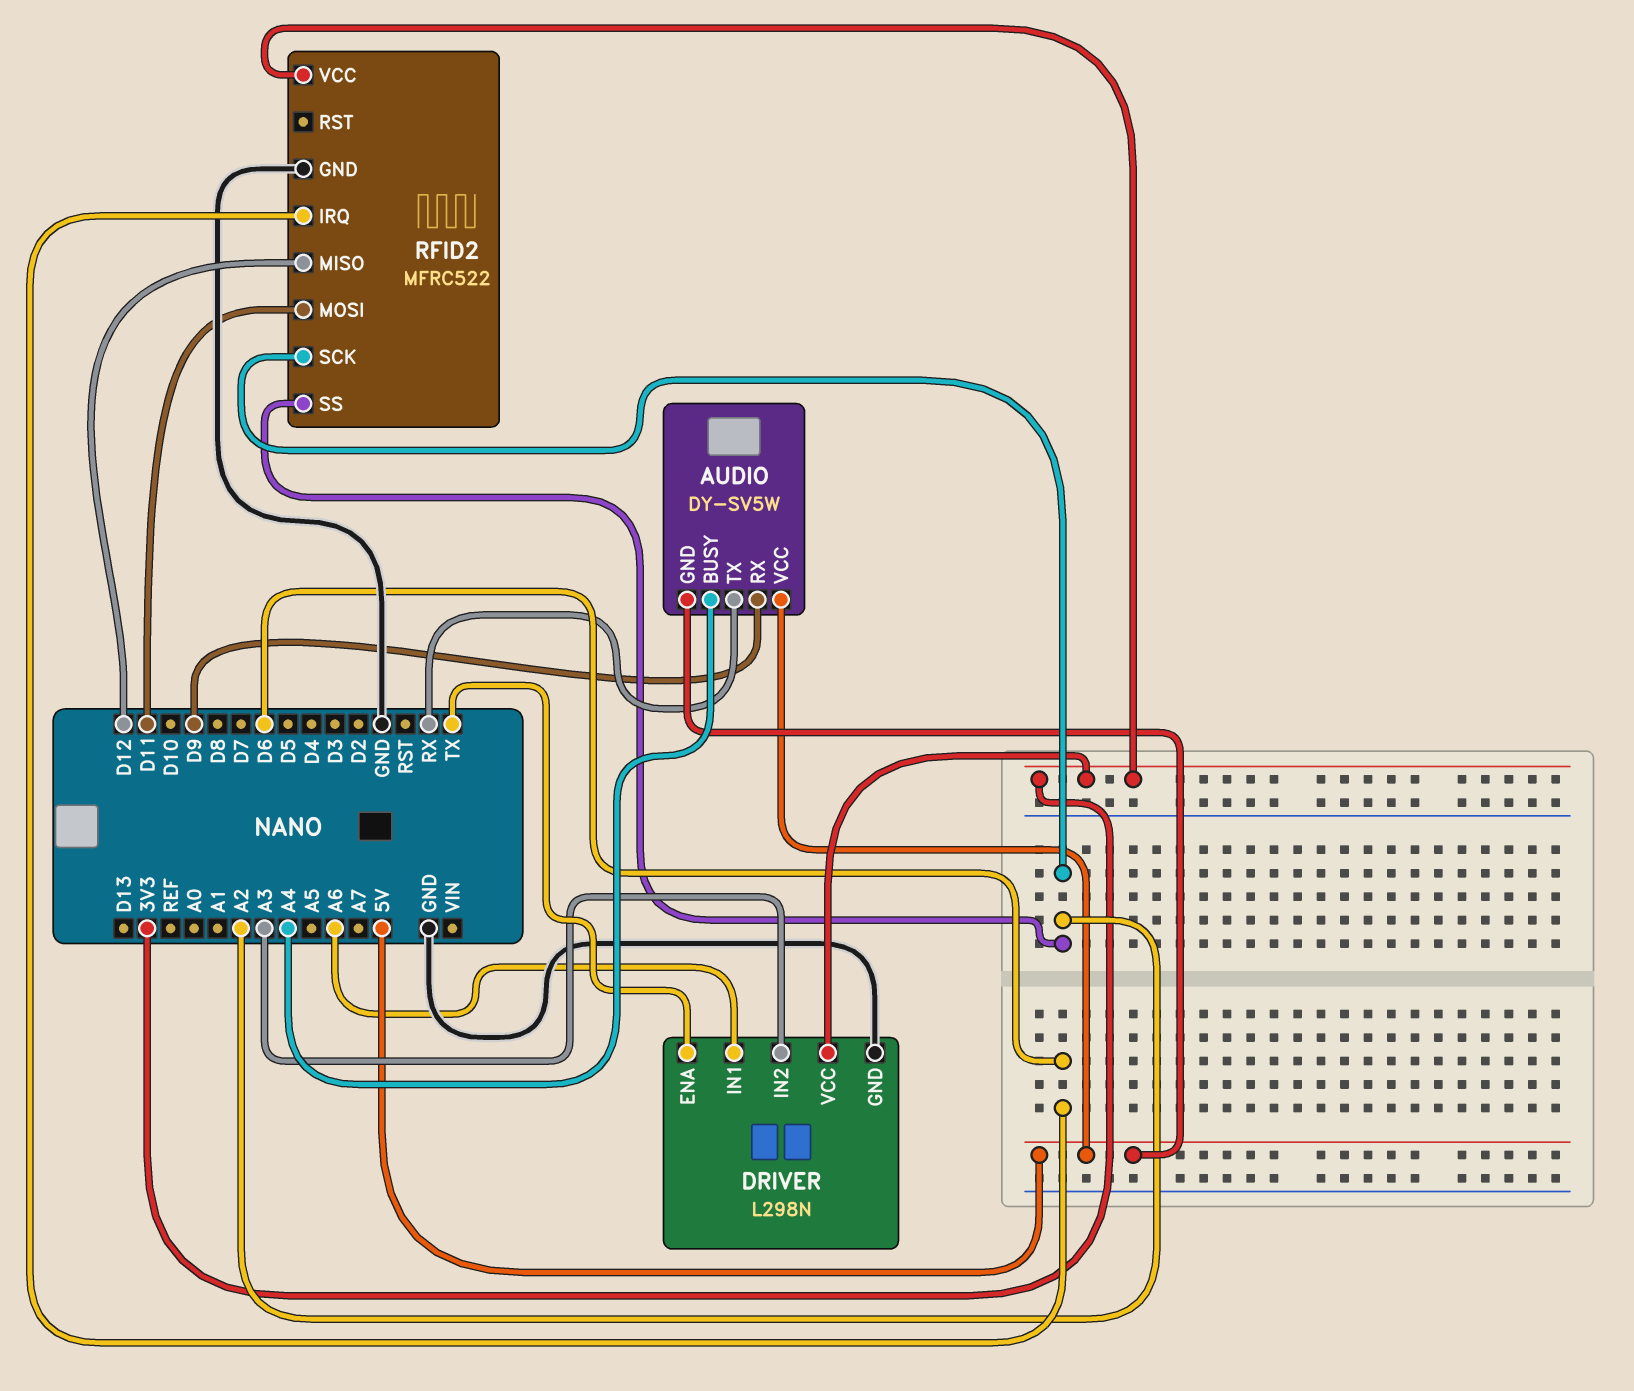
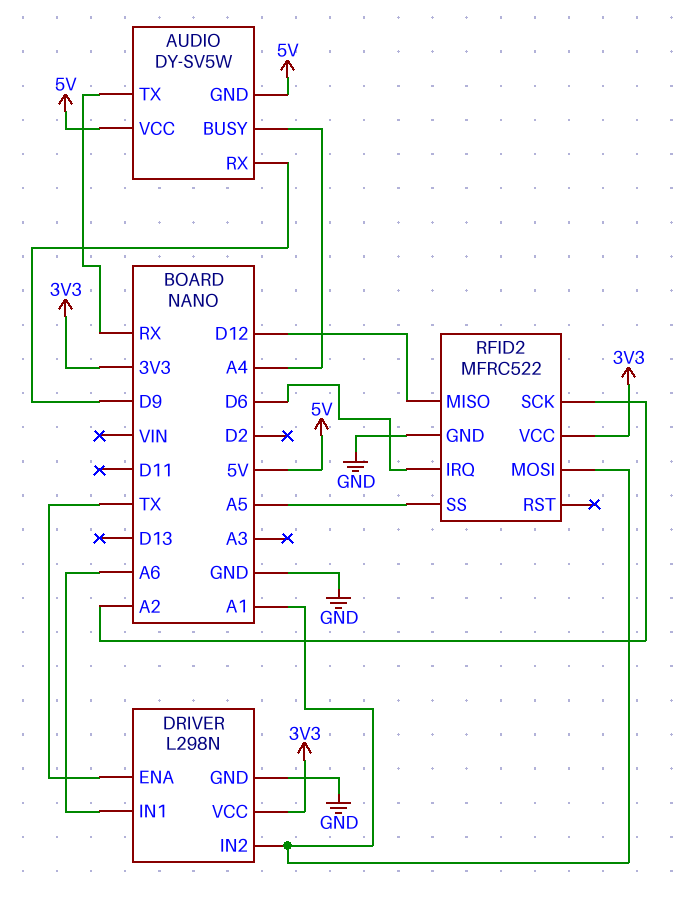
DRIVER pin IN2: A3 -> A1
RFID2 pin MOSI: D11 -> A1
RFID2 pin SS: A2 -> A5

